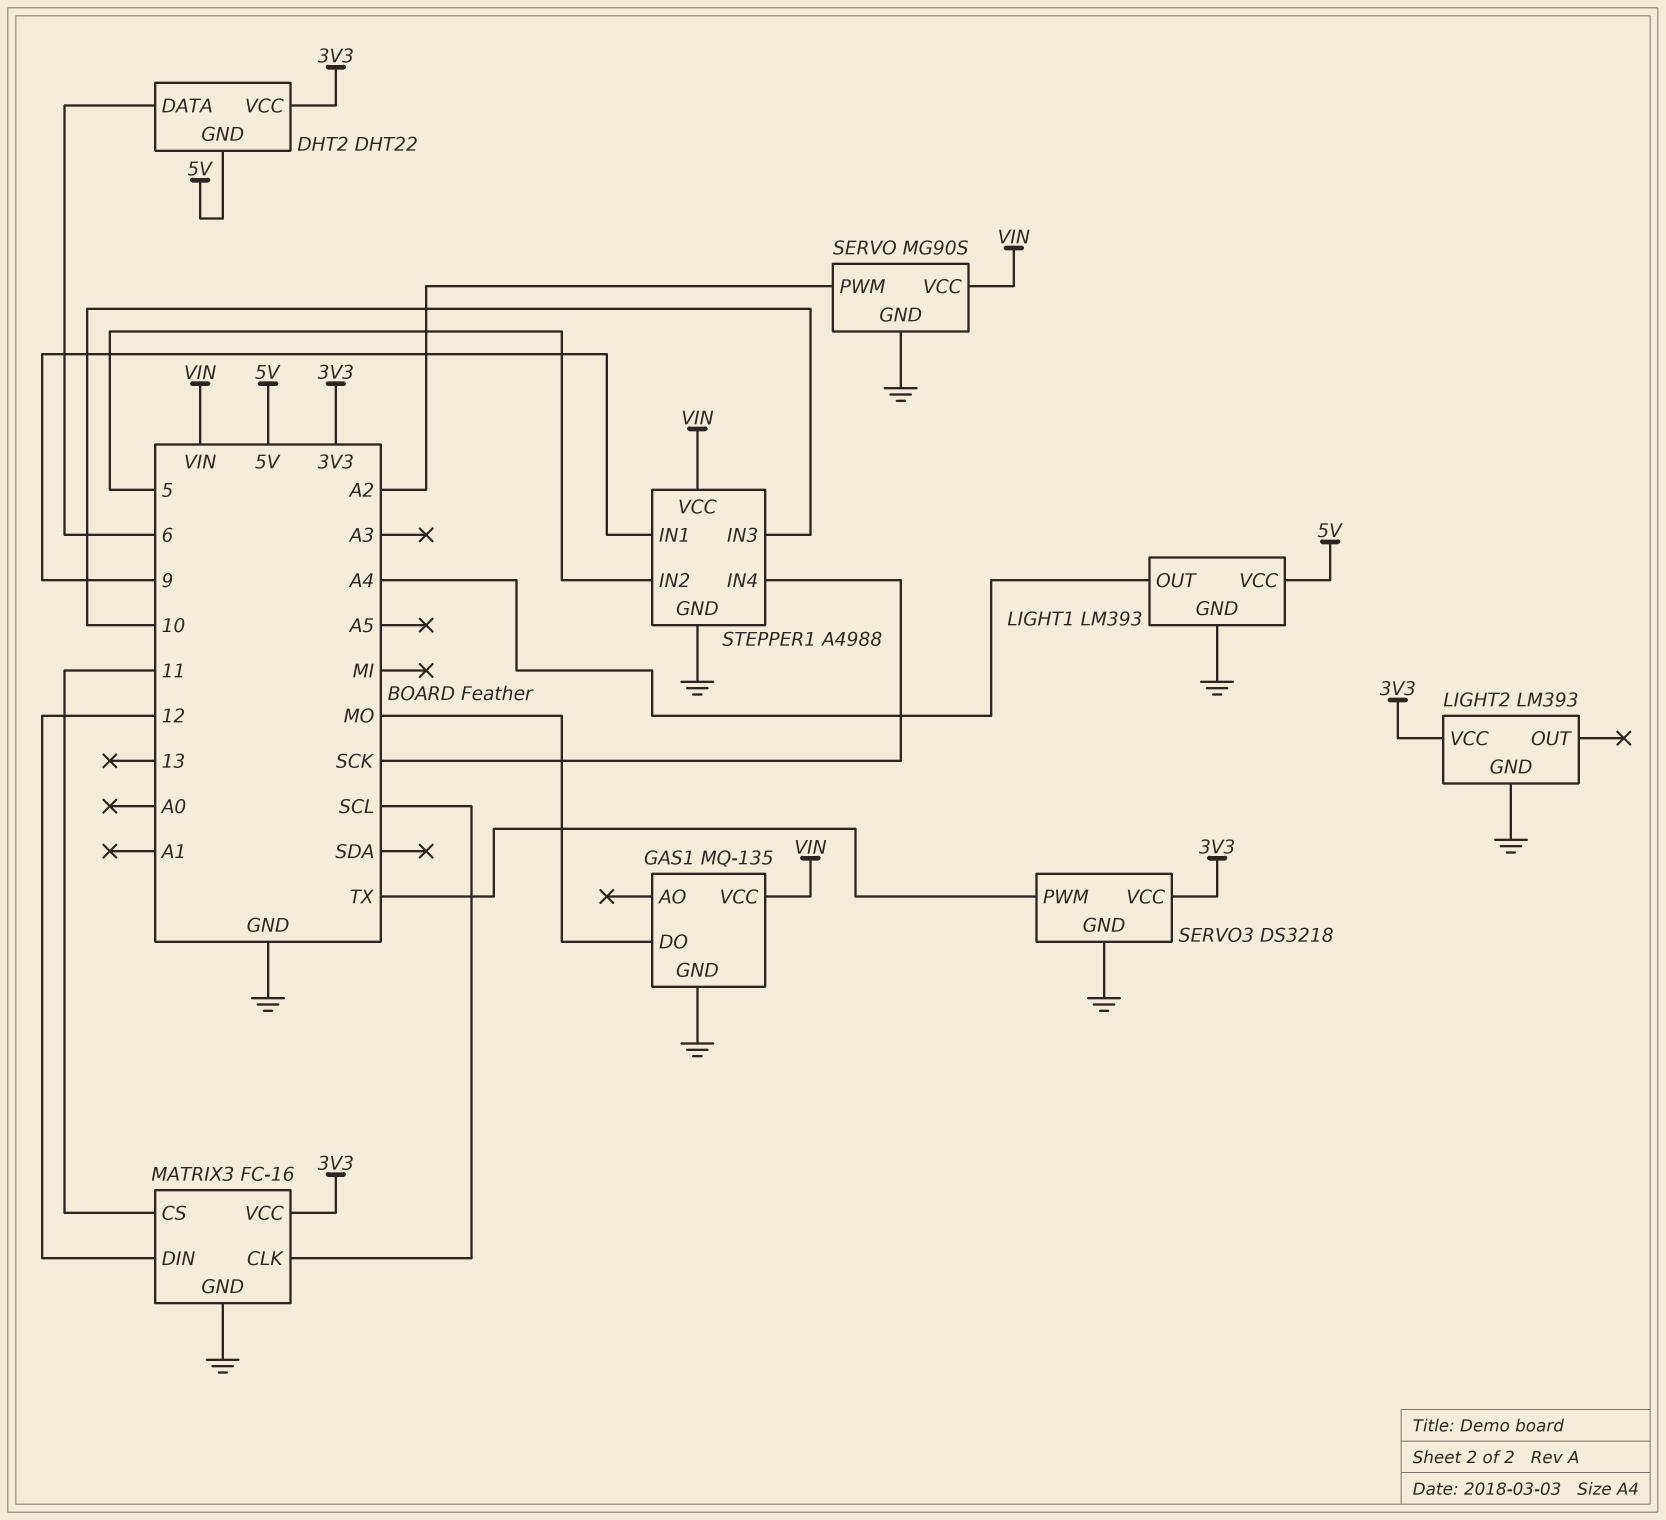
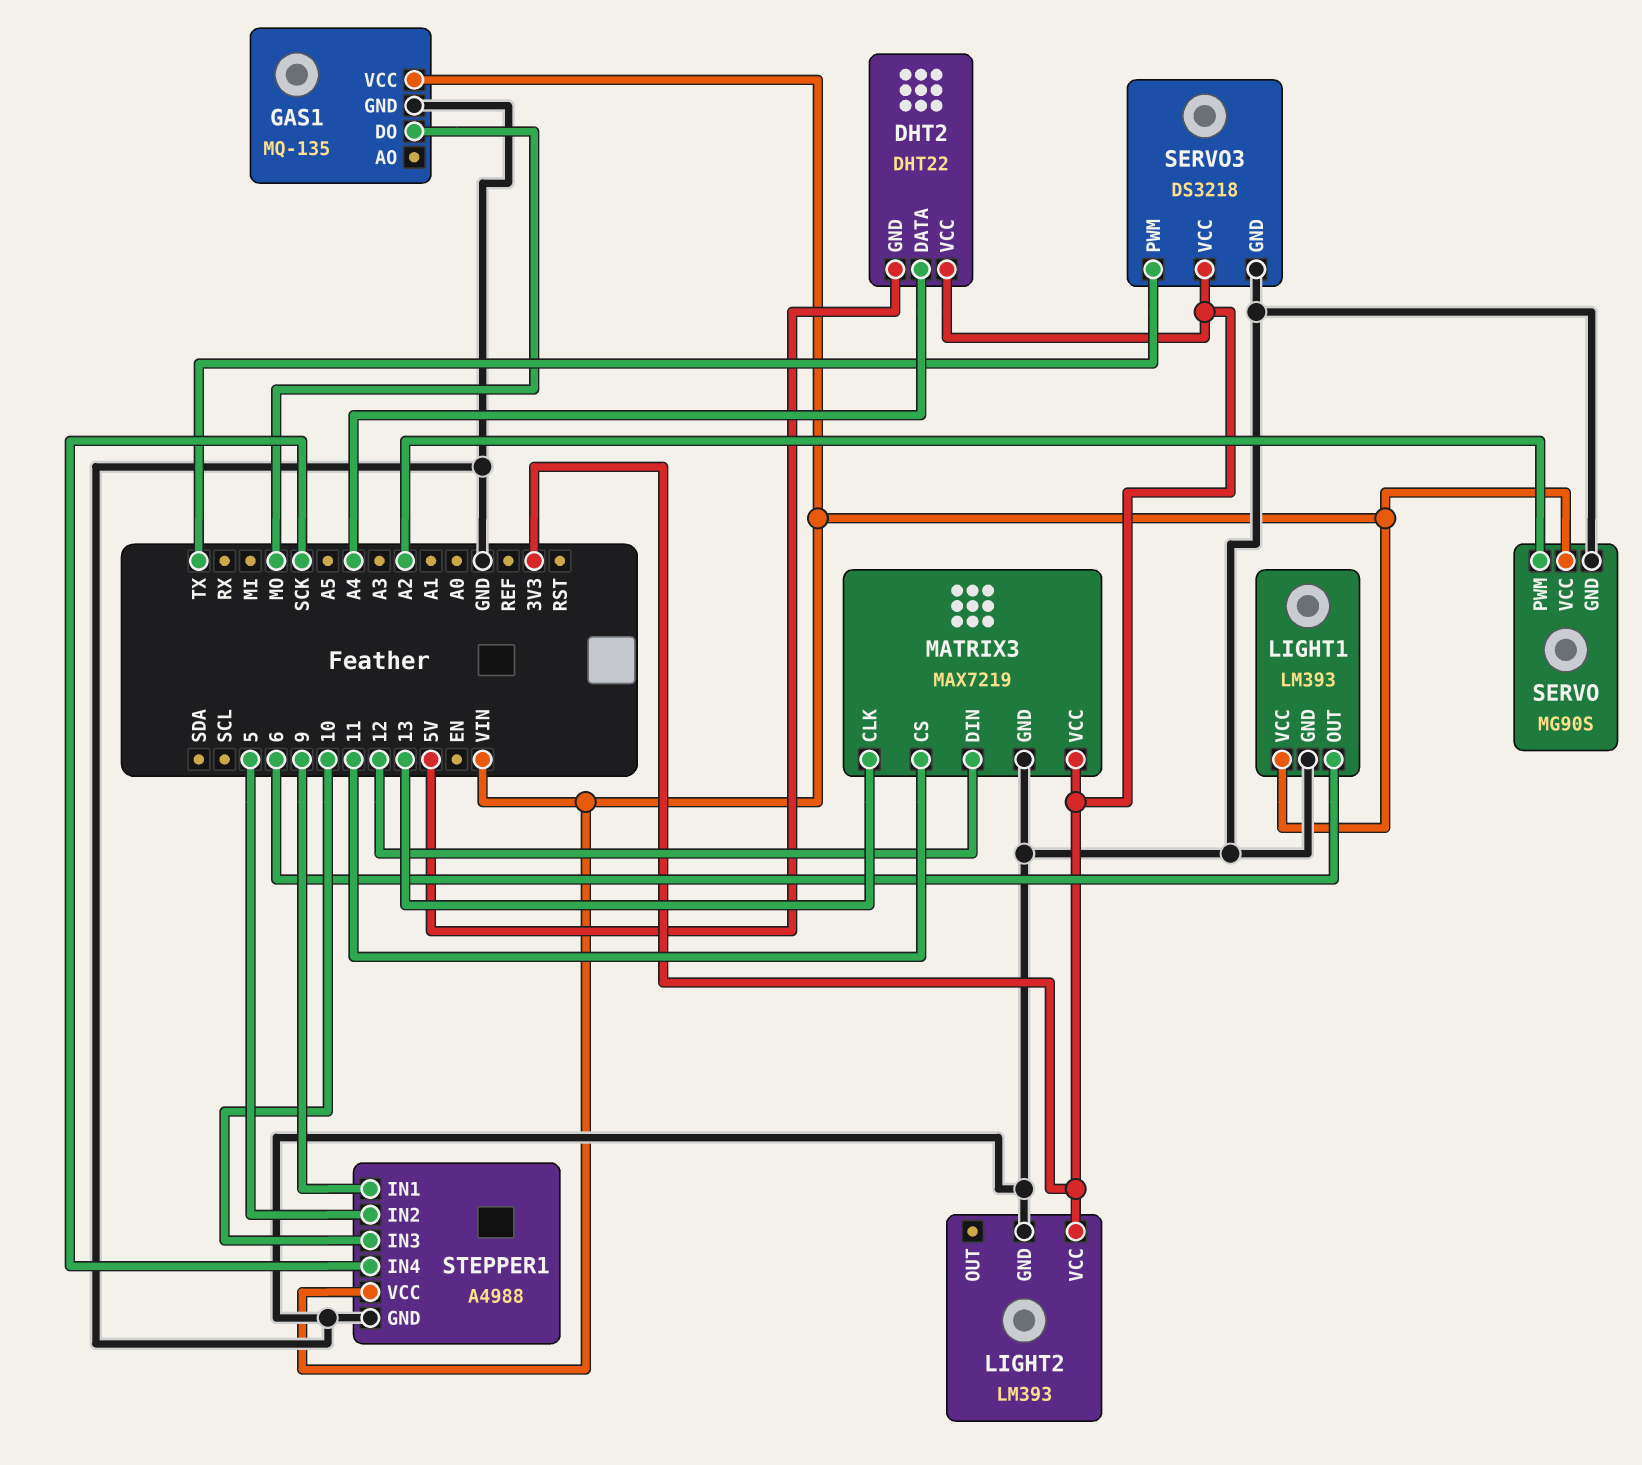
DHT2 pin DATA: 6 -> A4
LIGHT1 pin OUT: A4 -> 6
LIGHT1 pin VCC: 5V -> VIN
MATRIX3: FC-16 -> MAX7219
MATRIX3 pin CLK: SCL -> 13

